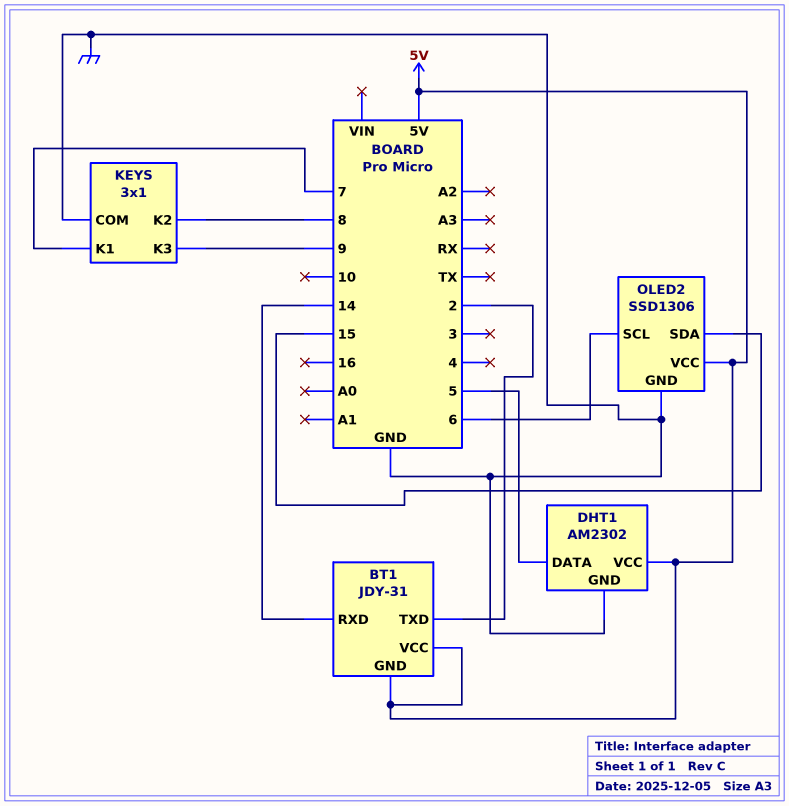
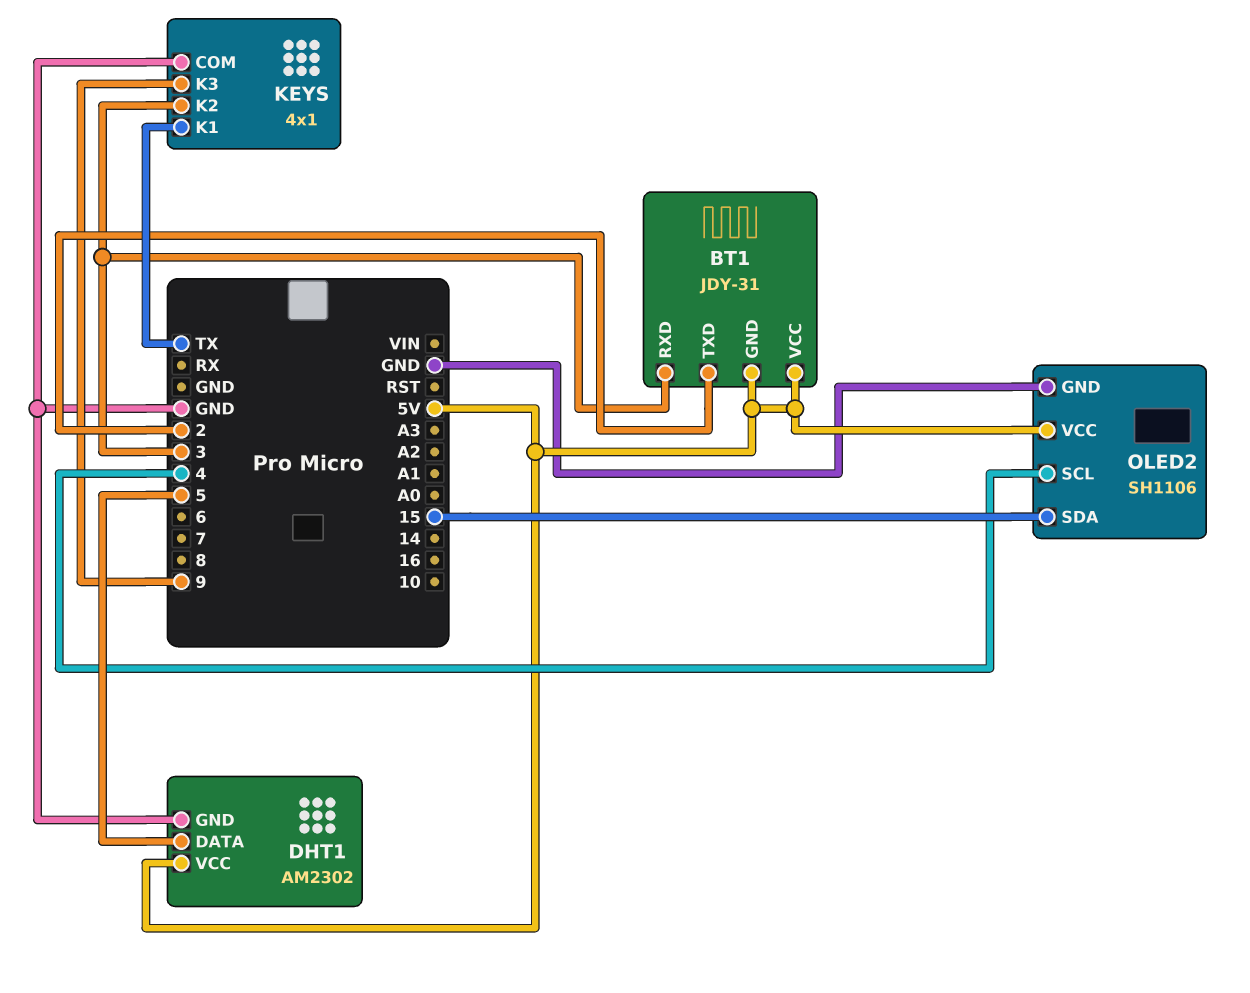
BT1 pin RXD: 14 -> 3
KEYS: 3x1 -> 4x1
KEYS pin K1: 7 -> TX
KEYS pin K2: 8 -> 3
OLED2: SSD1306 -> SH1106
OLED2 pin SCL: 6 -> 4

